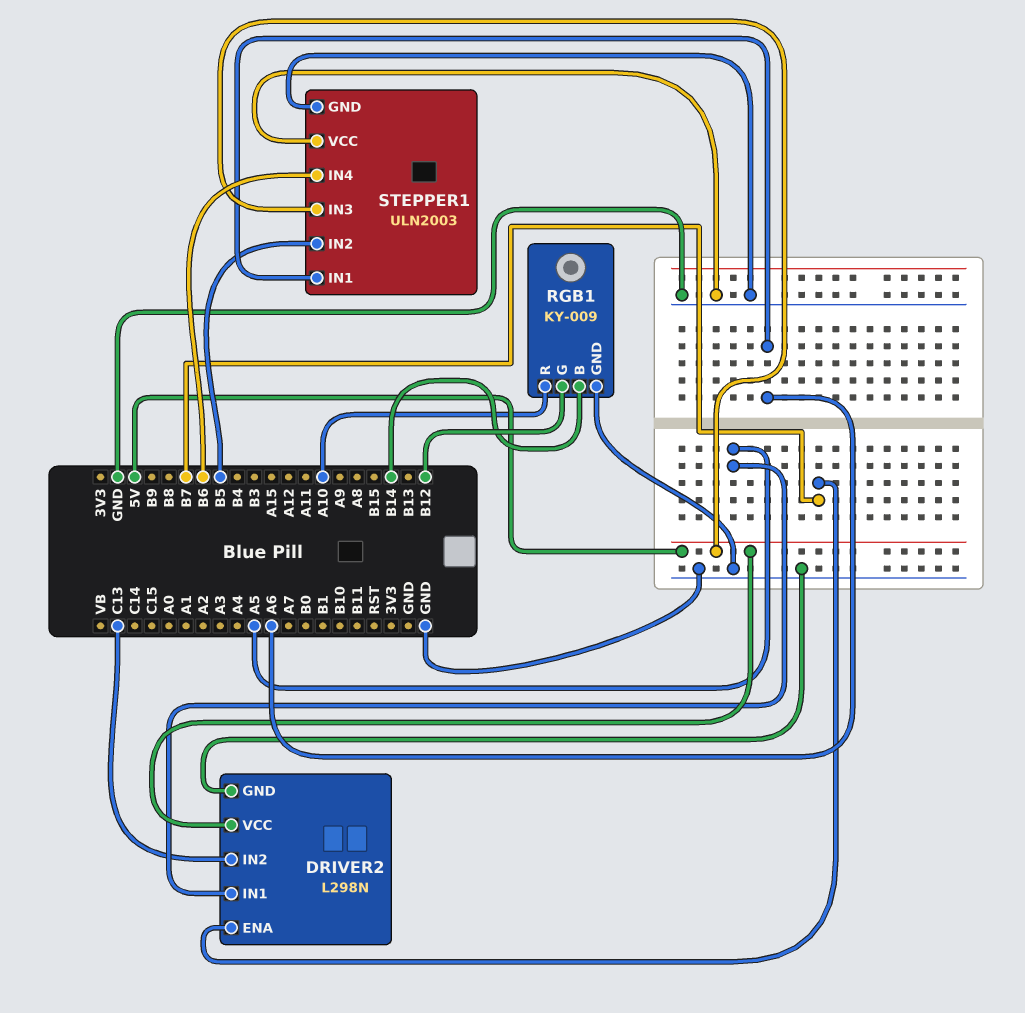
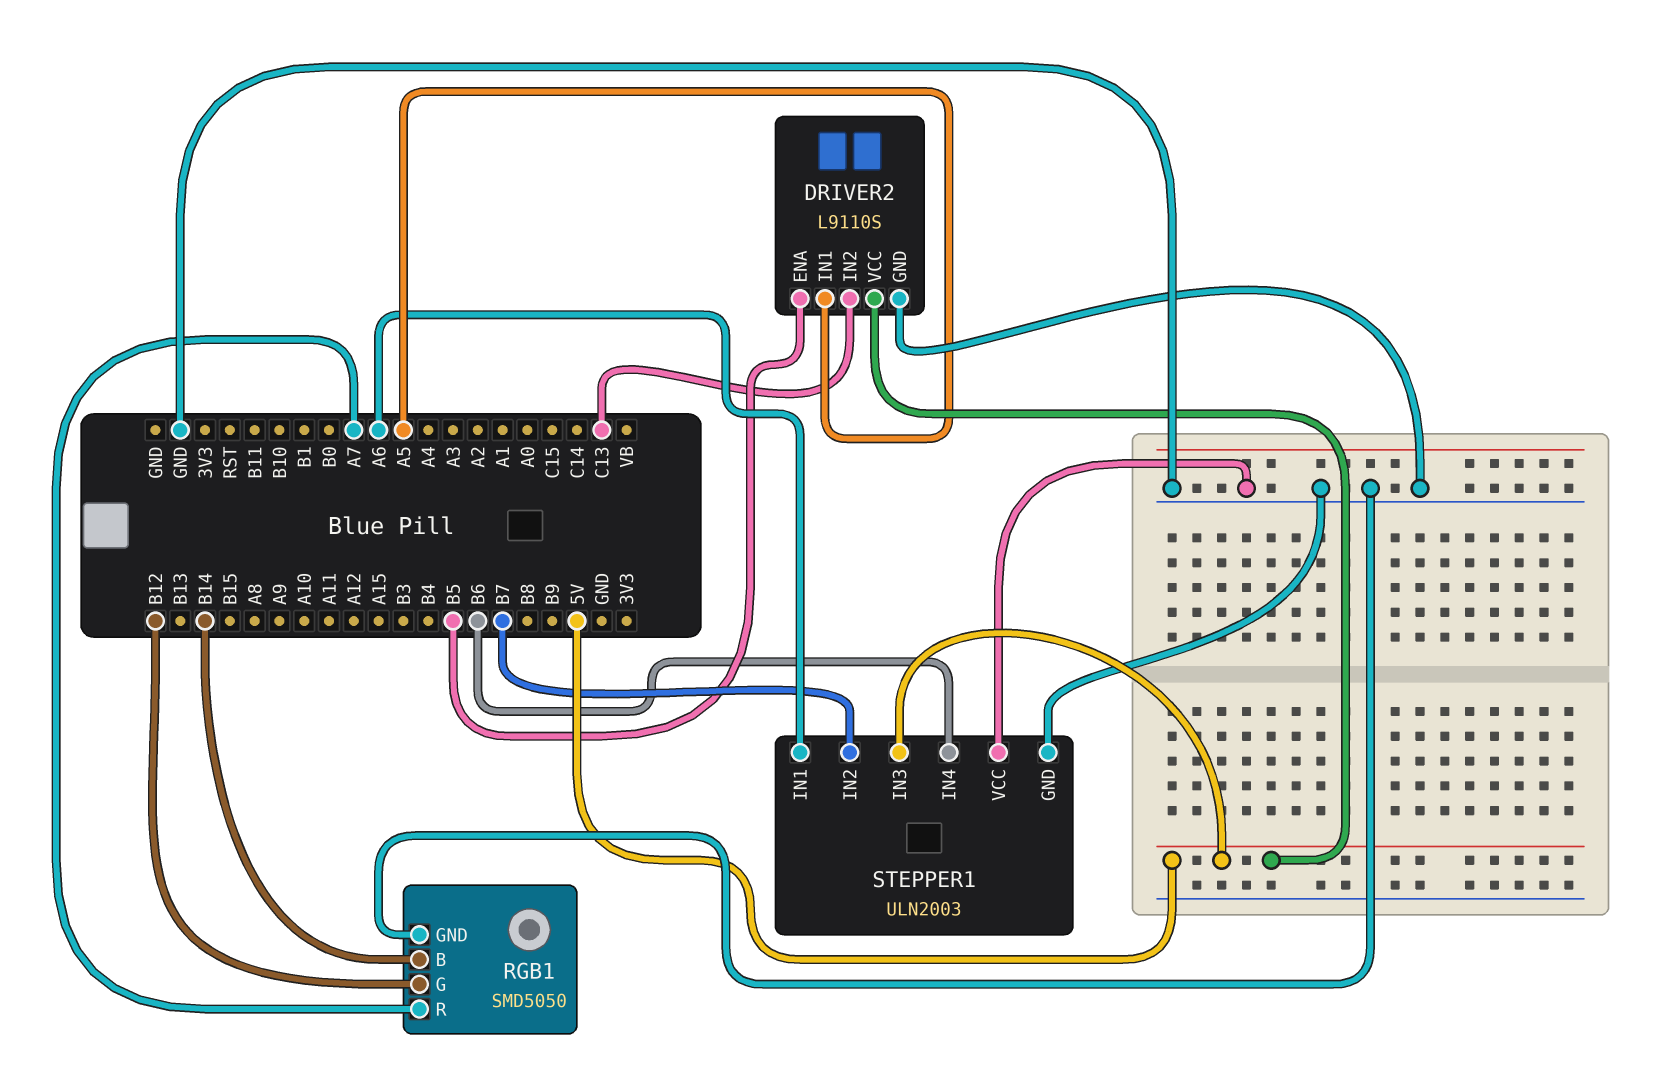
DRIVER2: L298N -> L9110S
DRIVER2 pin ENA: B7 -> B5
RGB1: KY-009 -> SMD5050
RGB1 pin R: A10 -> A7
STEPPER1 pin IN2: B5 -> B7

